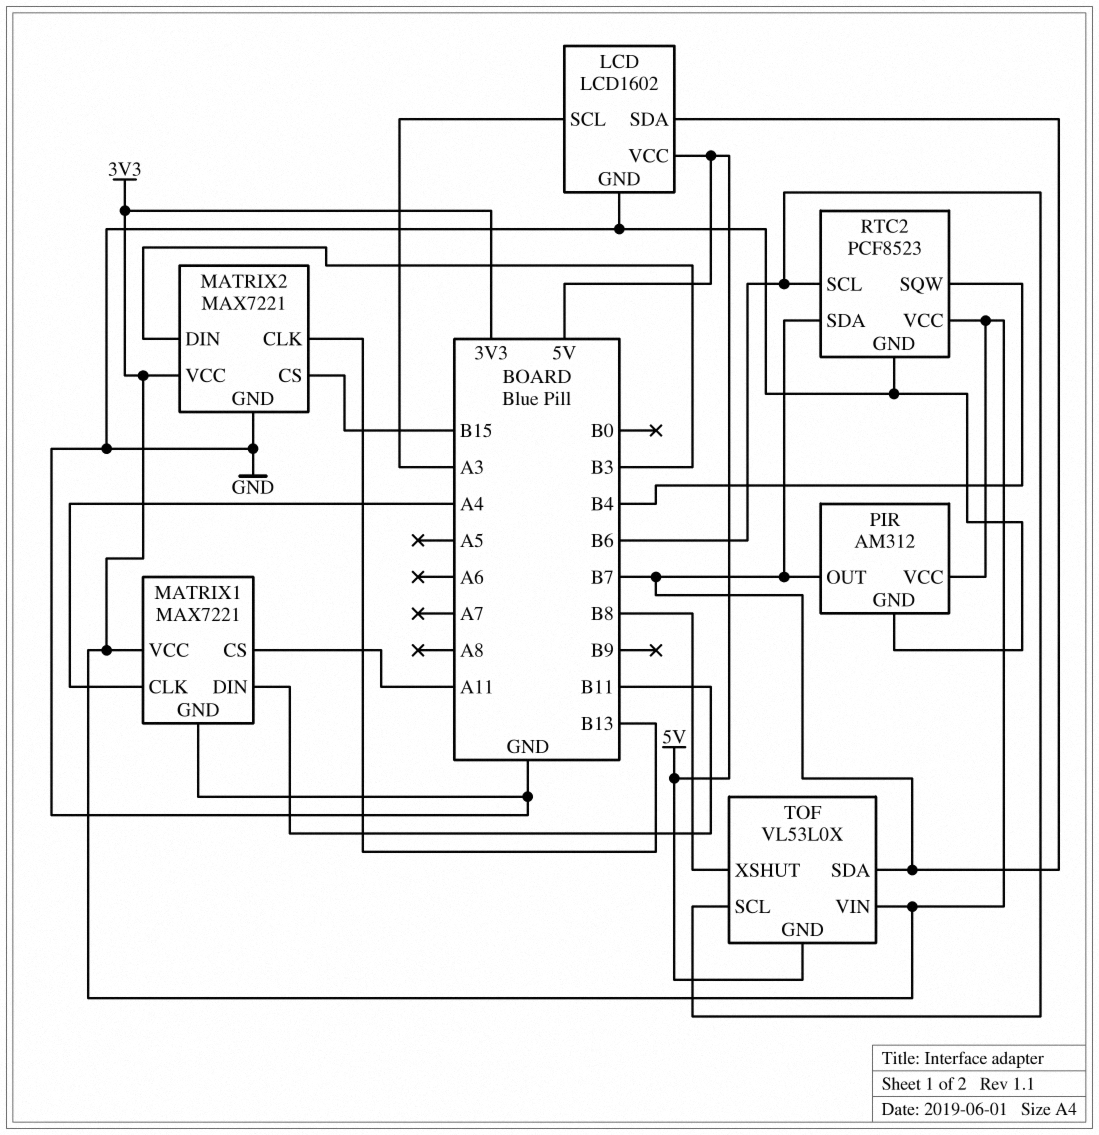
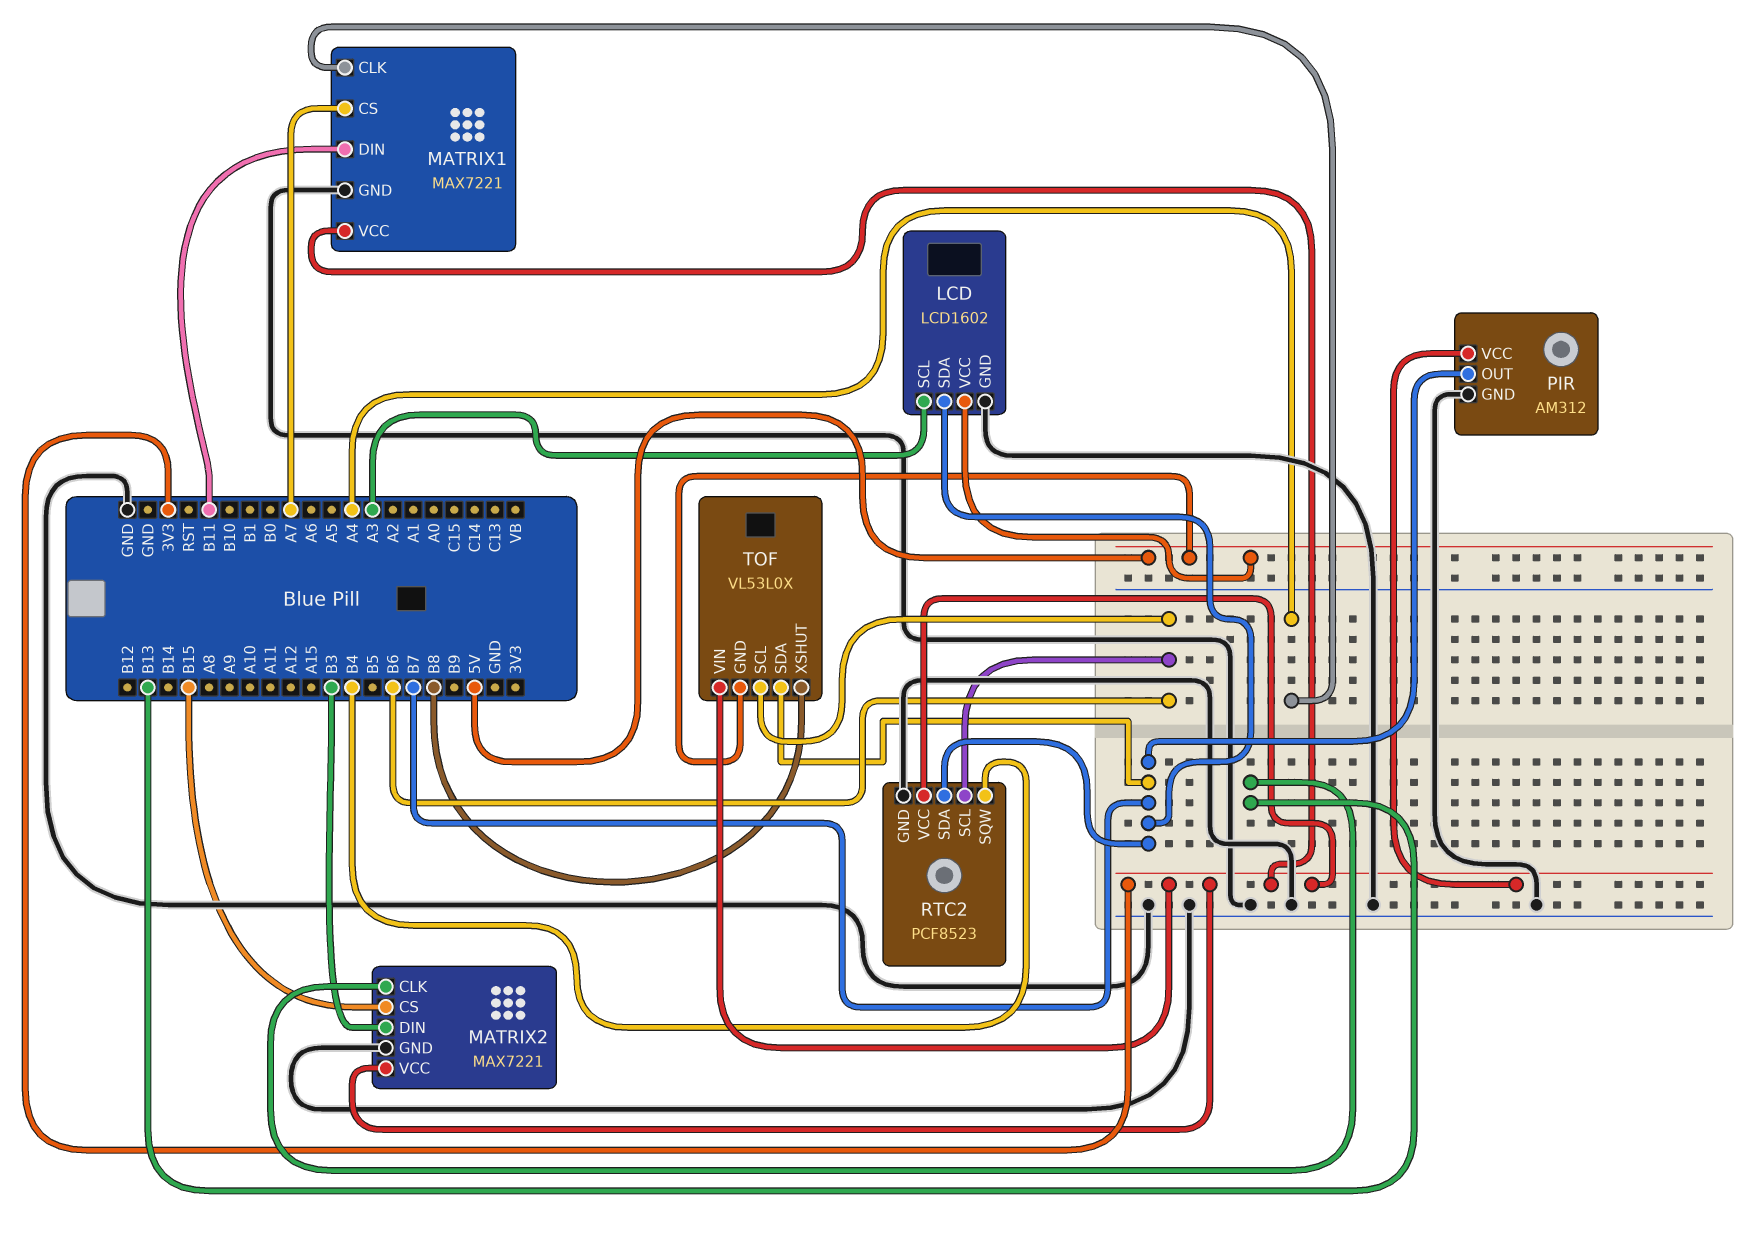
MATRIX1 pin CS: A11 -> A7

